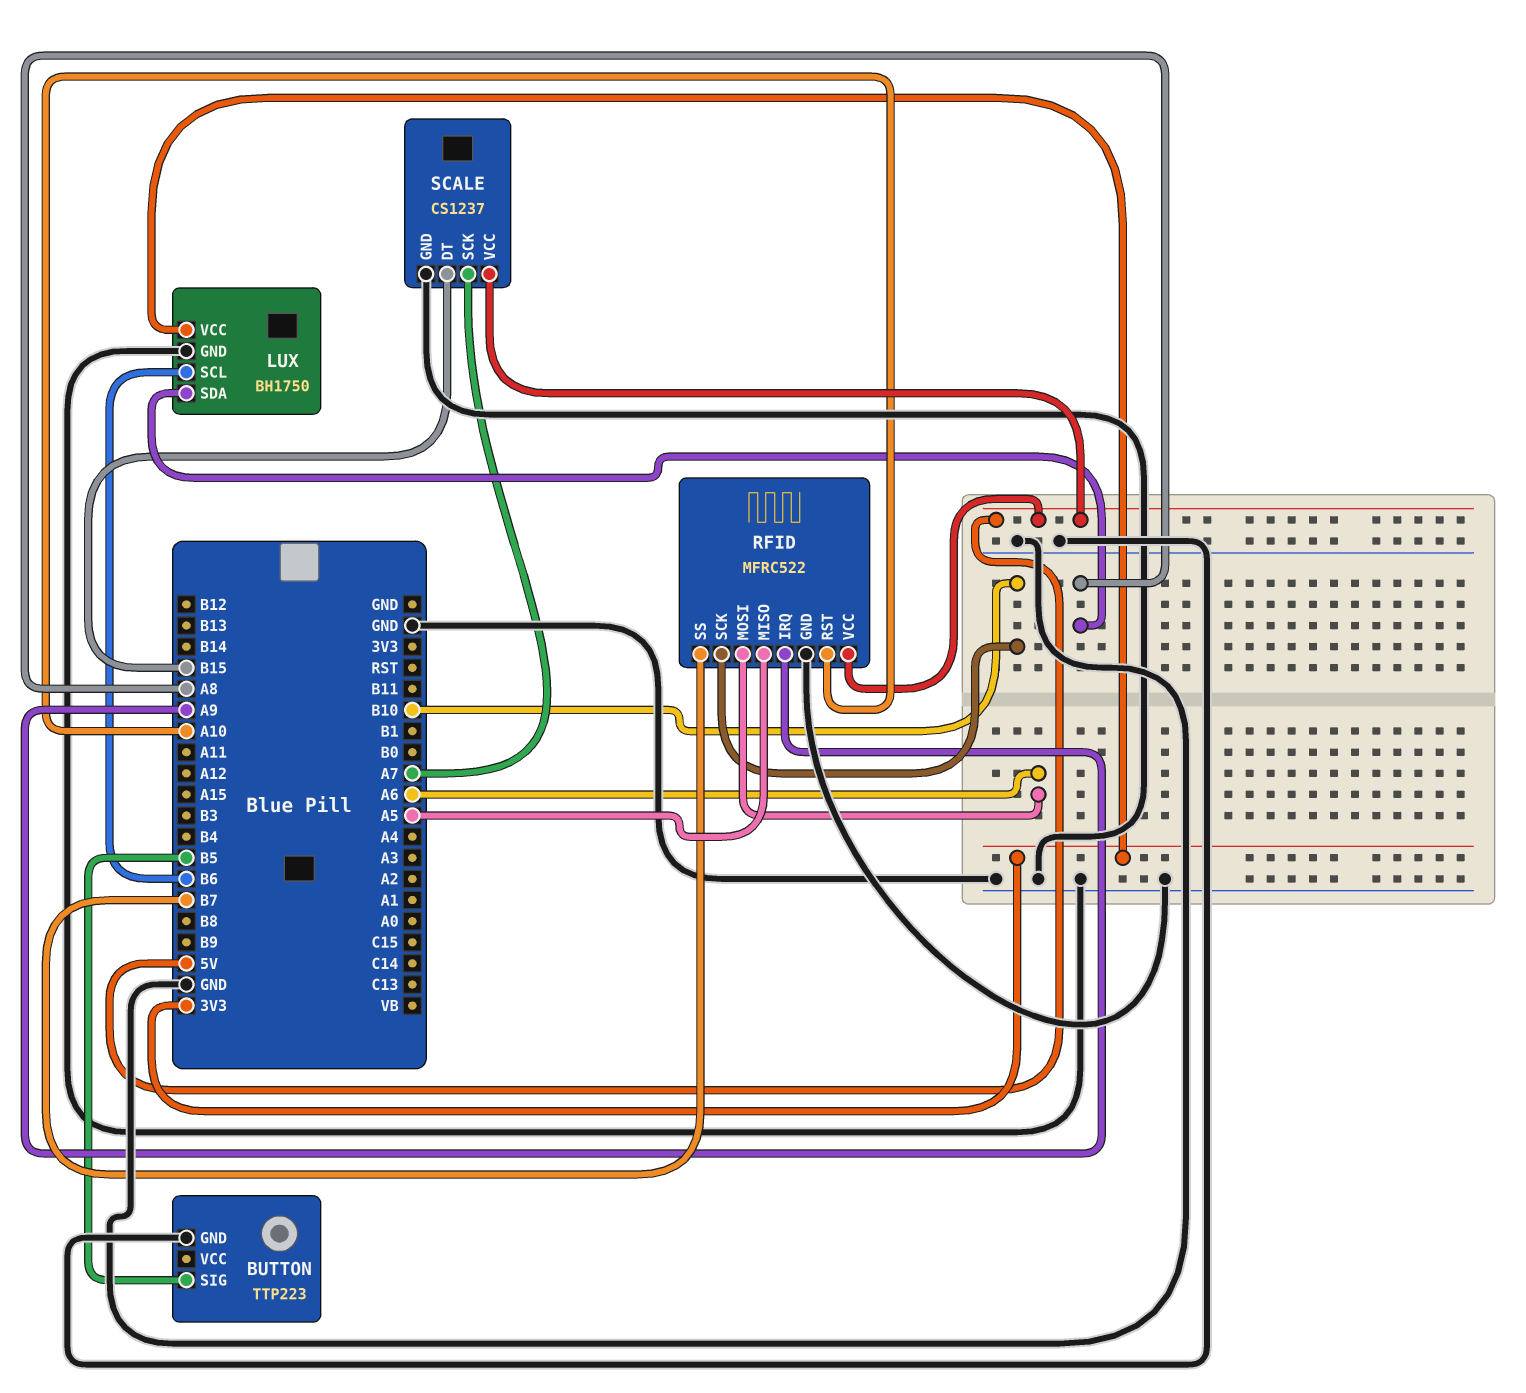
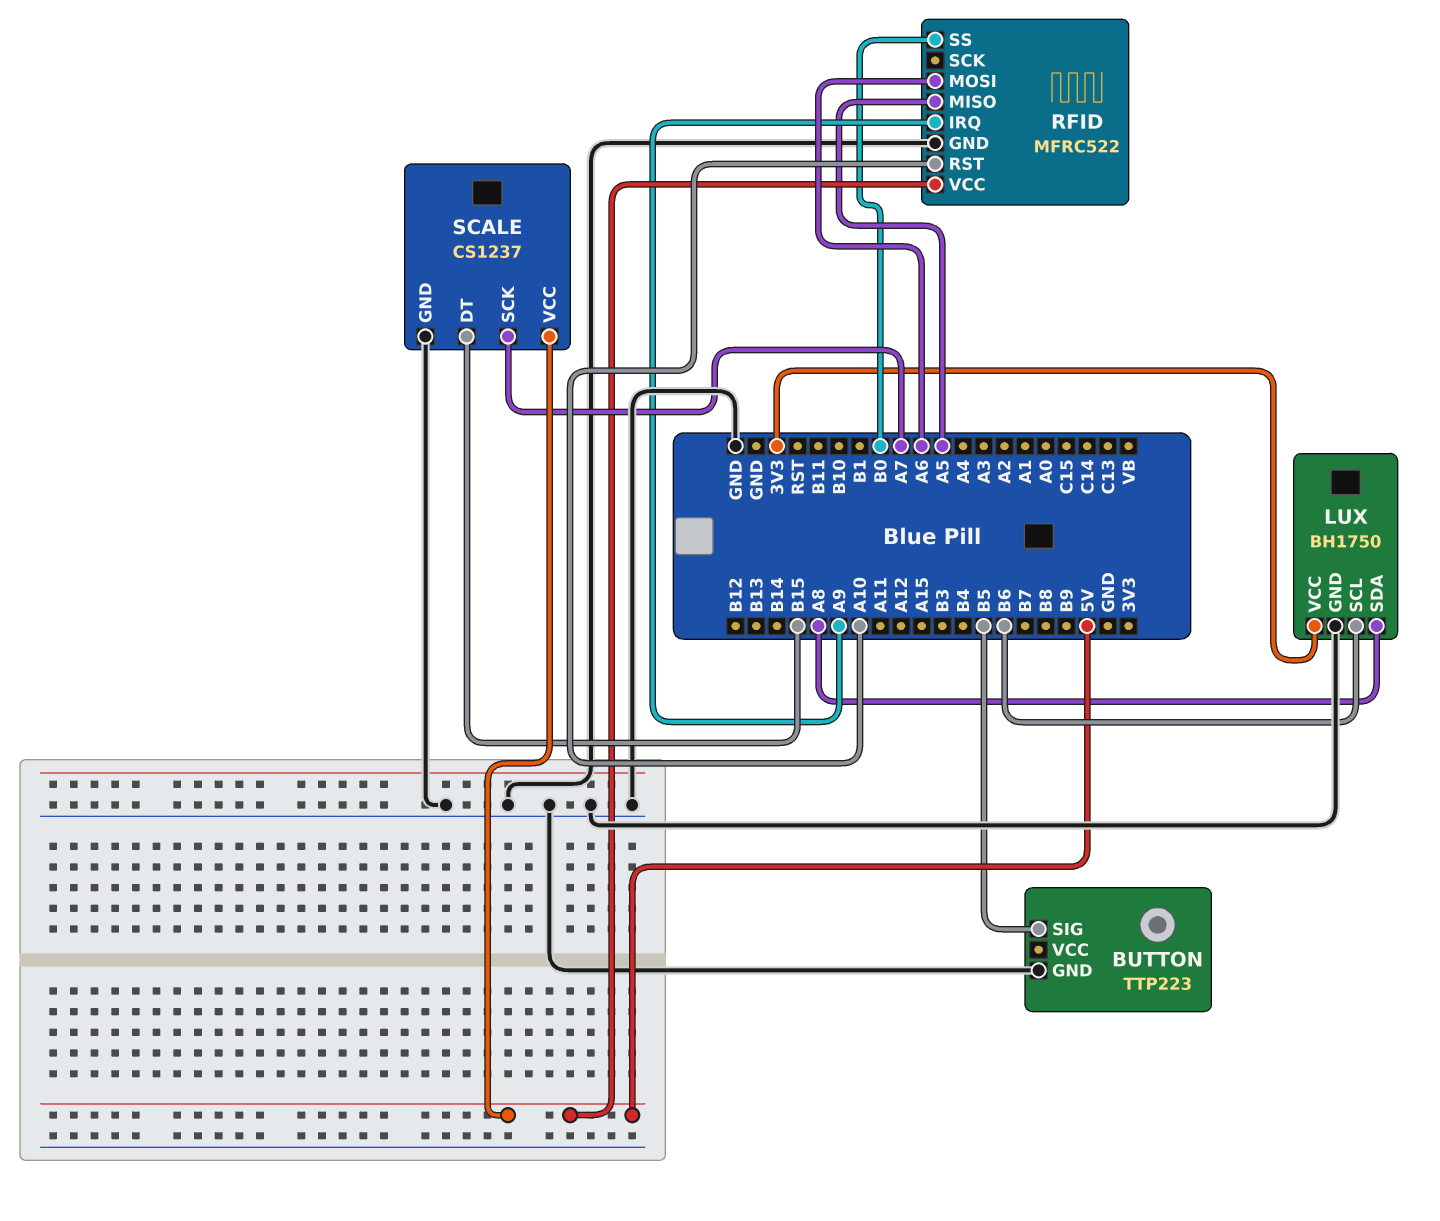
RFID pin SCK: B10 -> none
RFID pin SS: B7 -> B0

